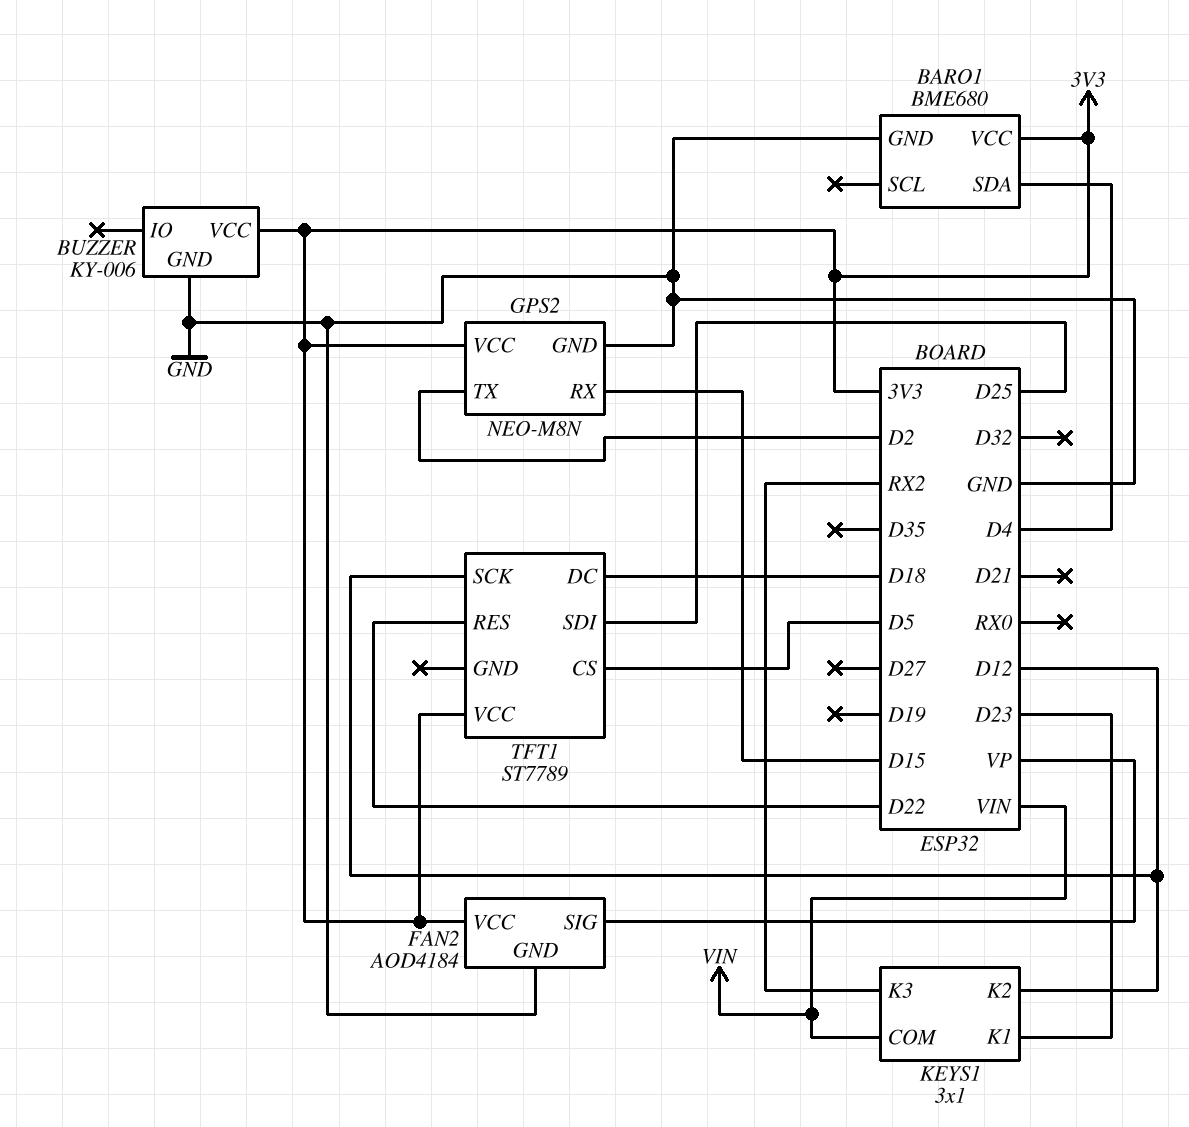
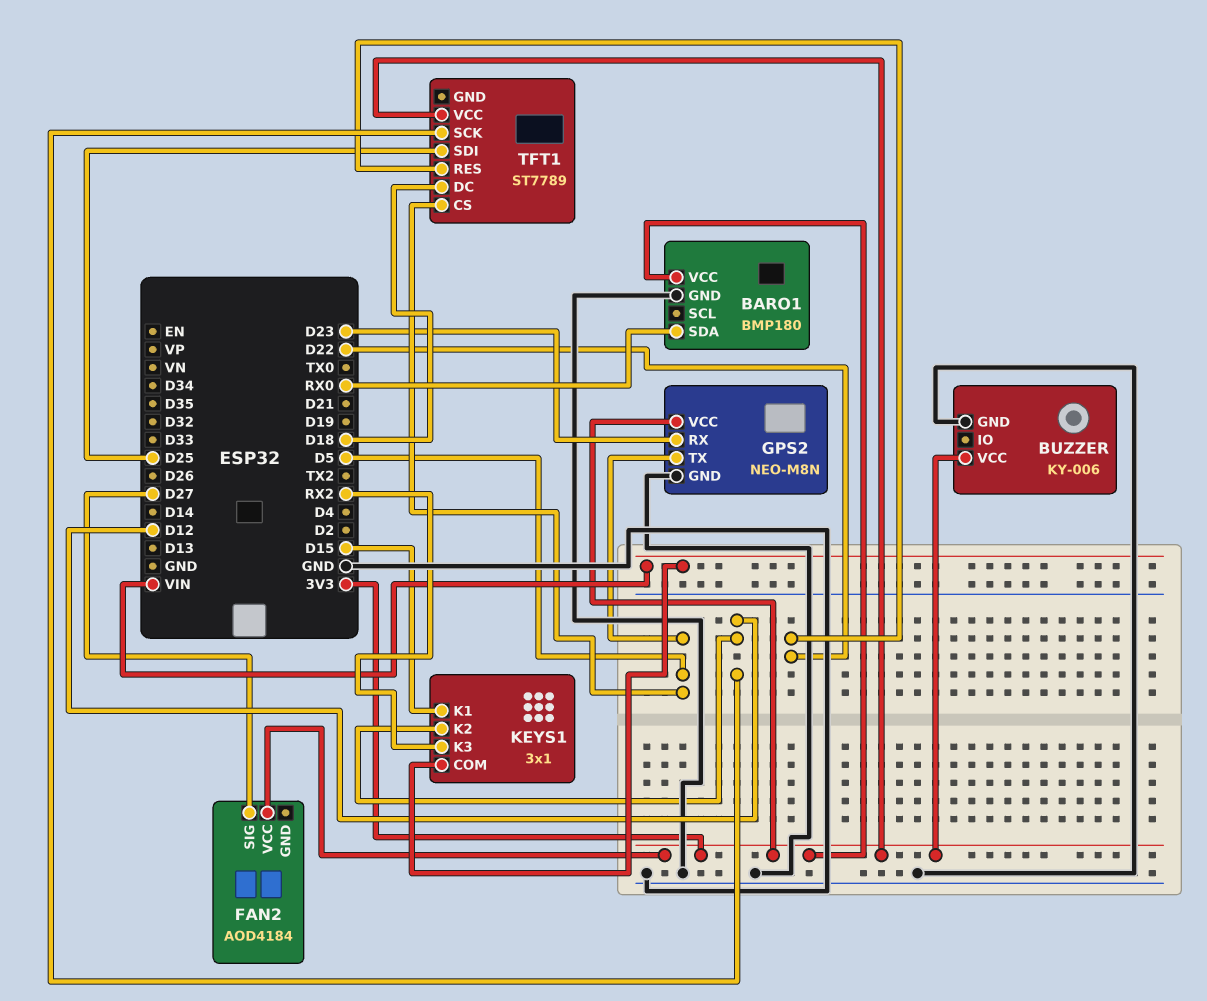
BARO1: BME680 -> BMP180
BARO1 pin SDA: D4 -> RX0
FAN2 pin GND: GND -> none
FAN2 pin SIG: VP -> D27
GPS2 pin RX: D15 -> D23
GPS2 pin TX: D2 -> D5
KEYS1 pin K1: D23 -> D15

